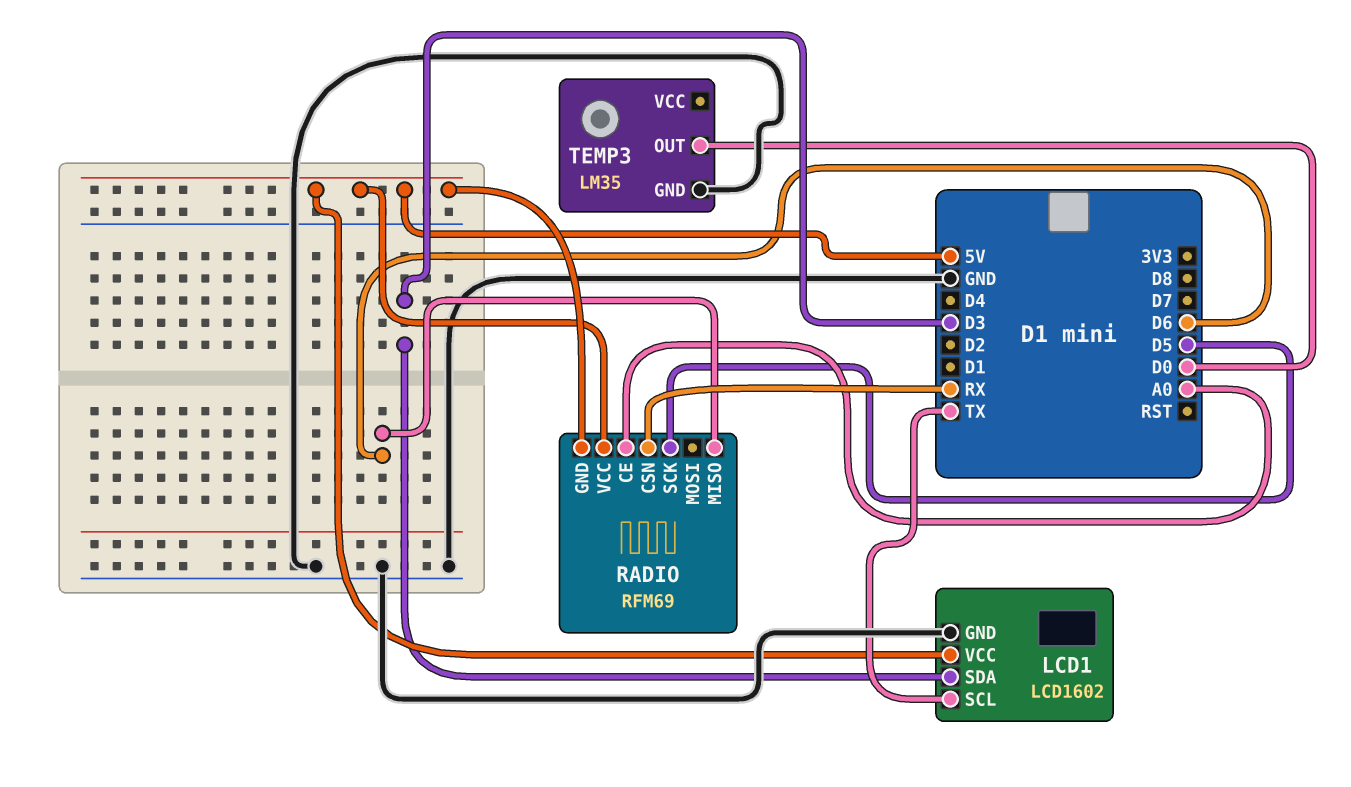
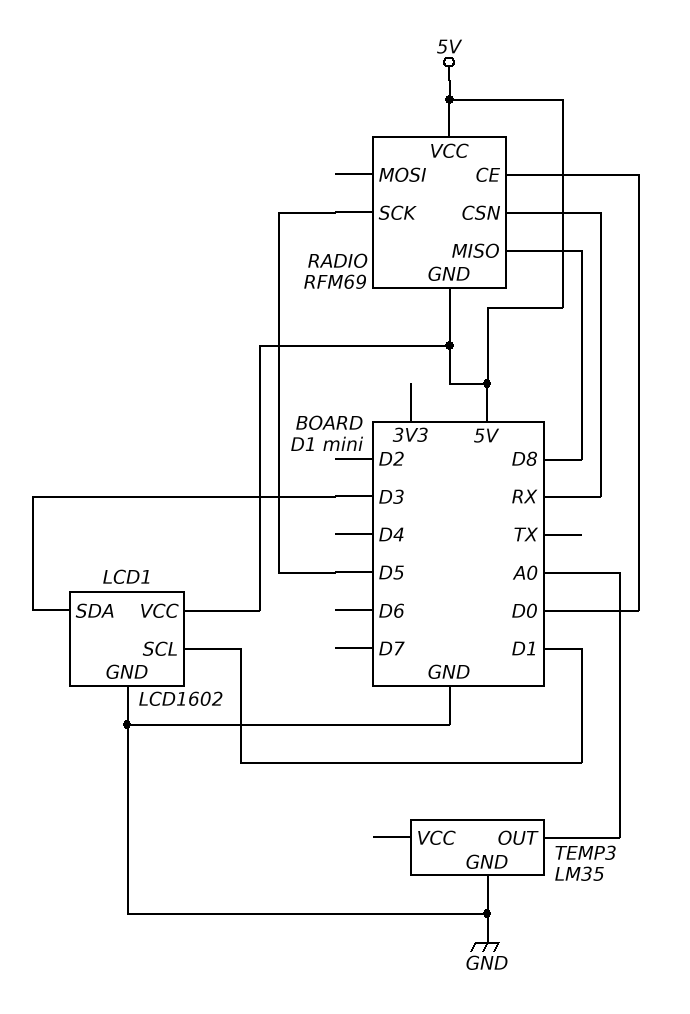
LCD1 pin SCL: TX -> D1
RADIO pin CE: A0 -> D0
RADIO pin MISO: D6 -> D8
TEMP3 pin OUT: D0 -> A0

